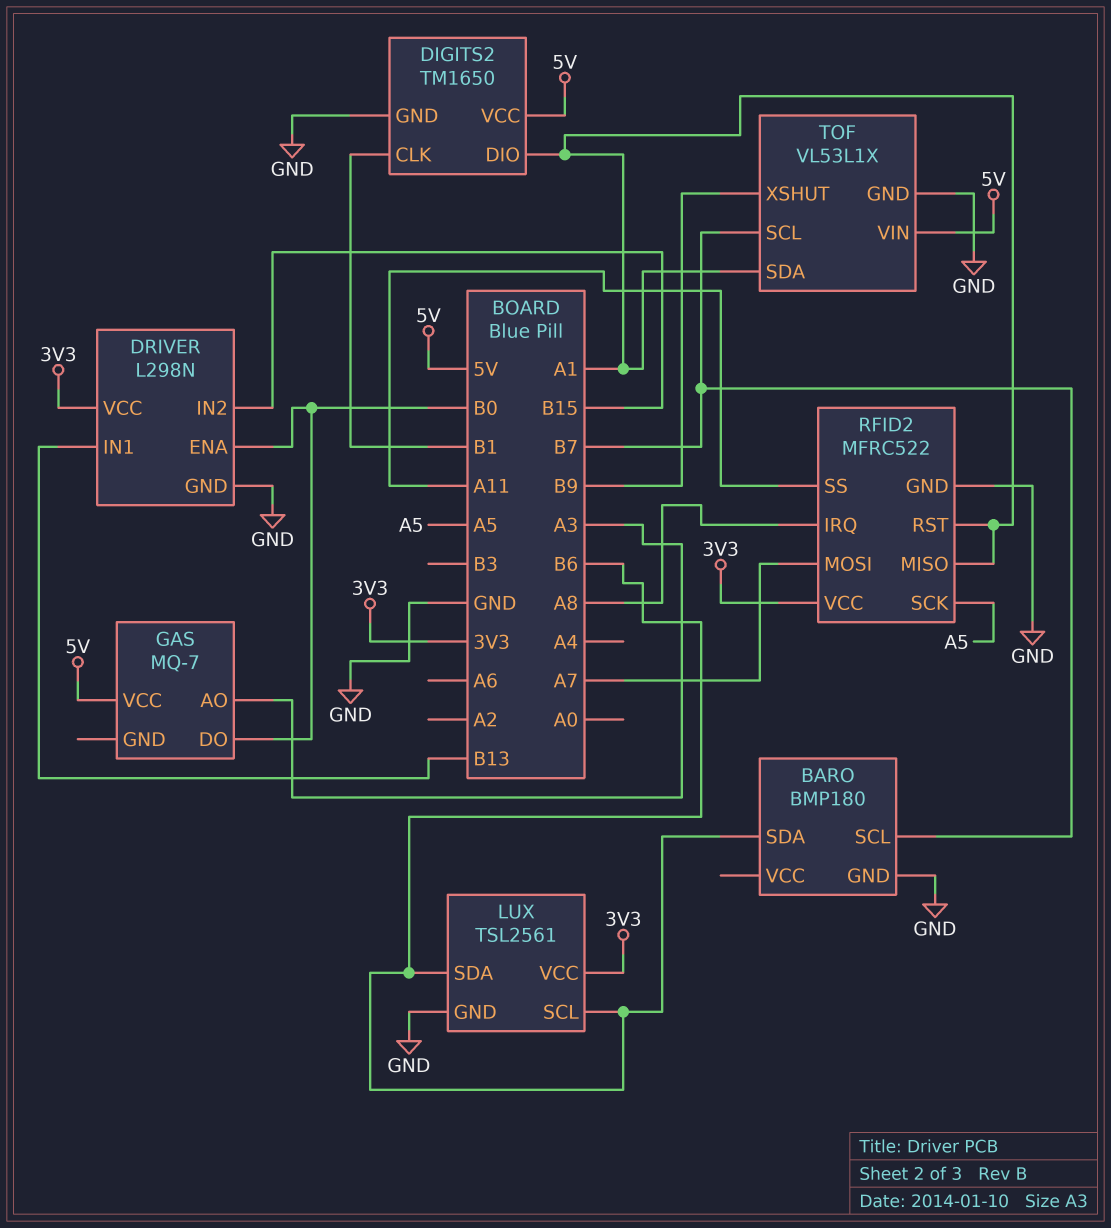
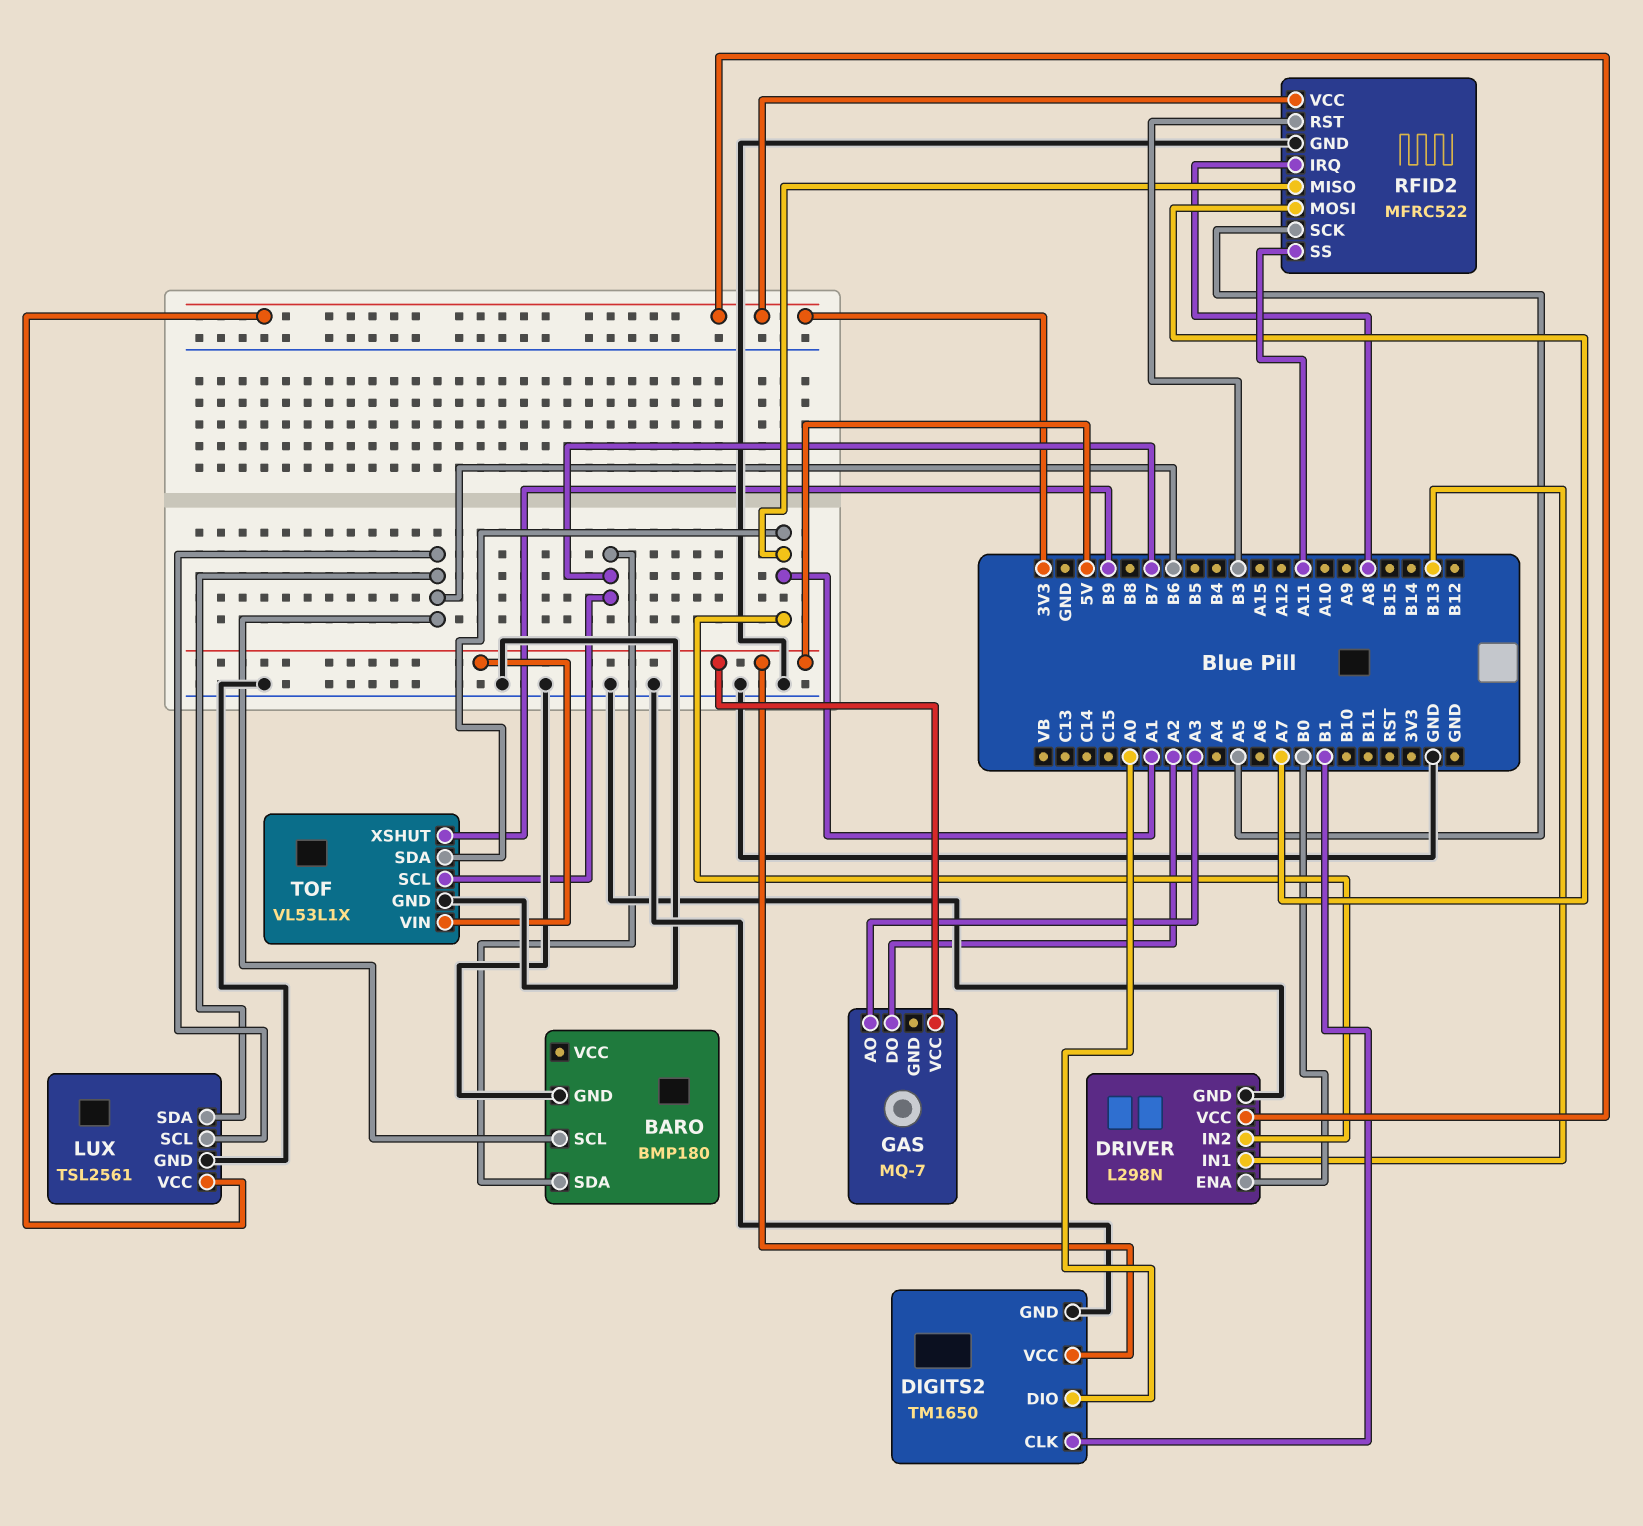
BARO pin SCL: B7 -> B6
BARO pin SDA: B6 -> B7
DIGITS2 pin DIO: A1 -> A0
DRIVER pin IN2: B15 -> A1
GAS pin DO: B0 -> A2
RFID2 pin RST: A1 -> B3

